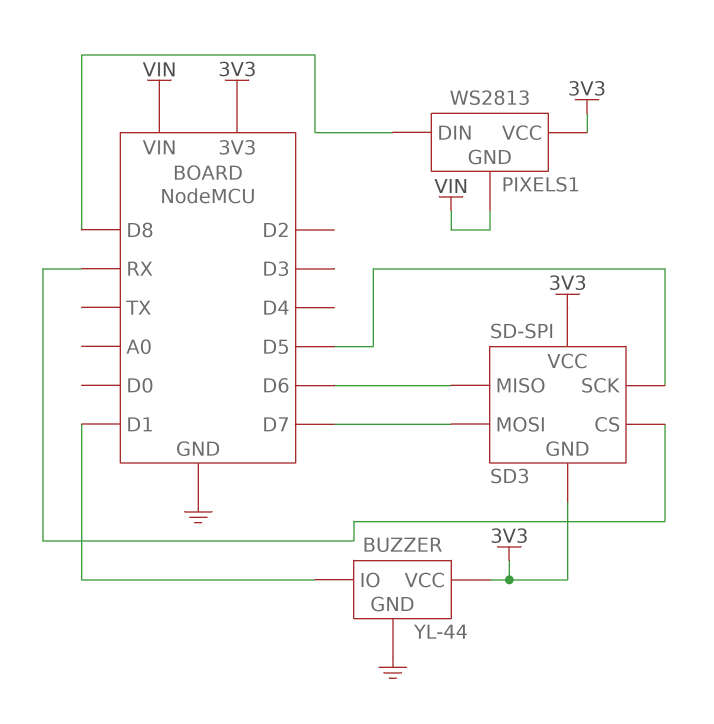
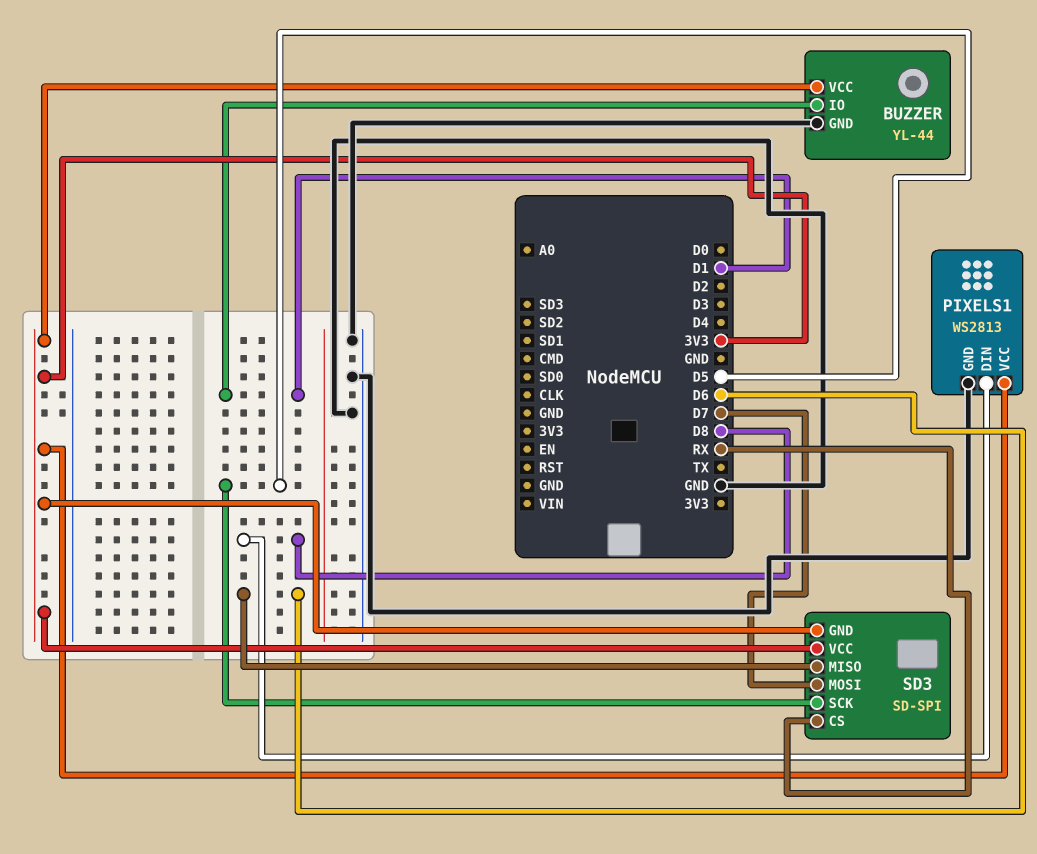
PIXELS1 pin GND: VIN -> GND

